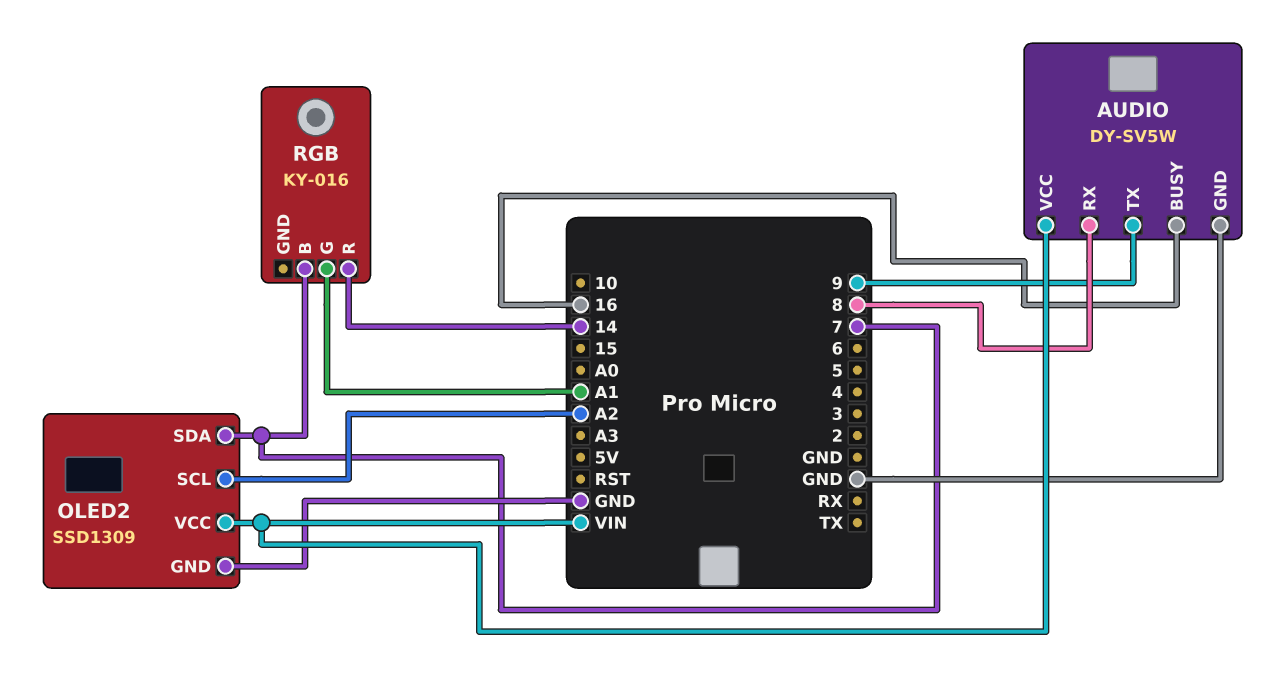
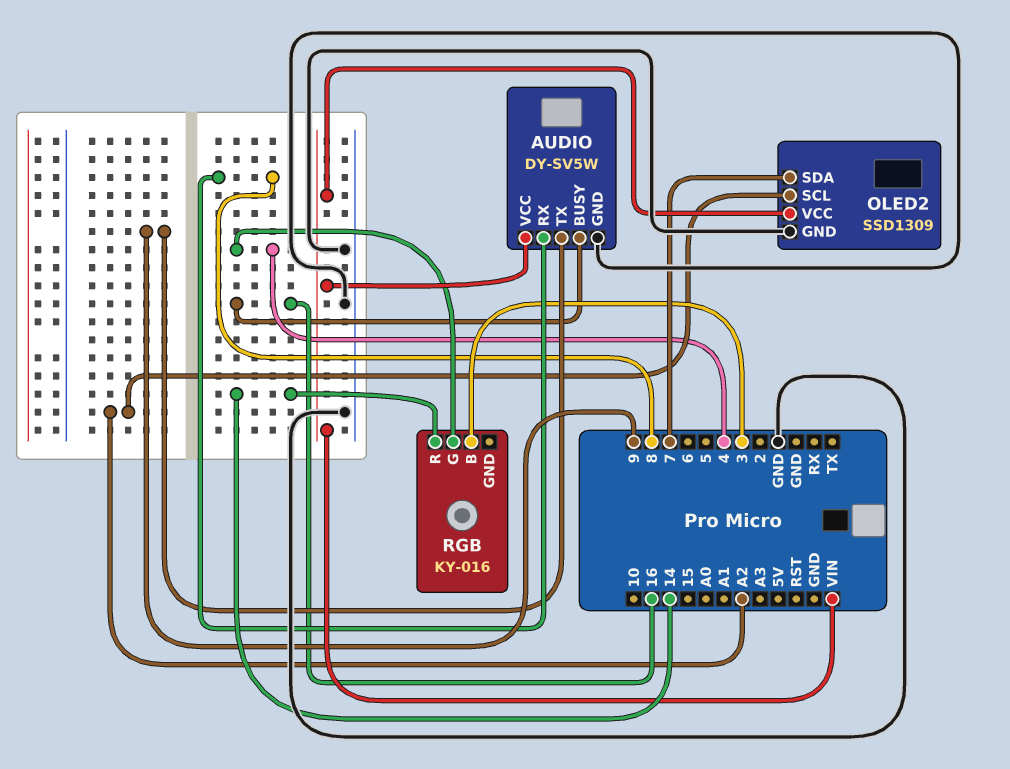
RGB pin B: 7 -> 3
RGB pin G: A1 -> 4

